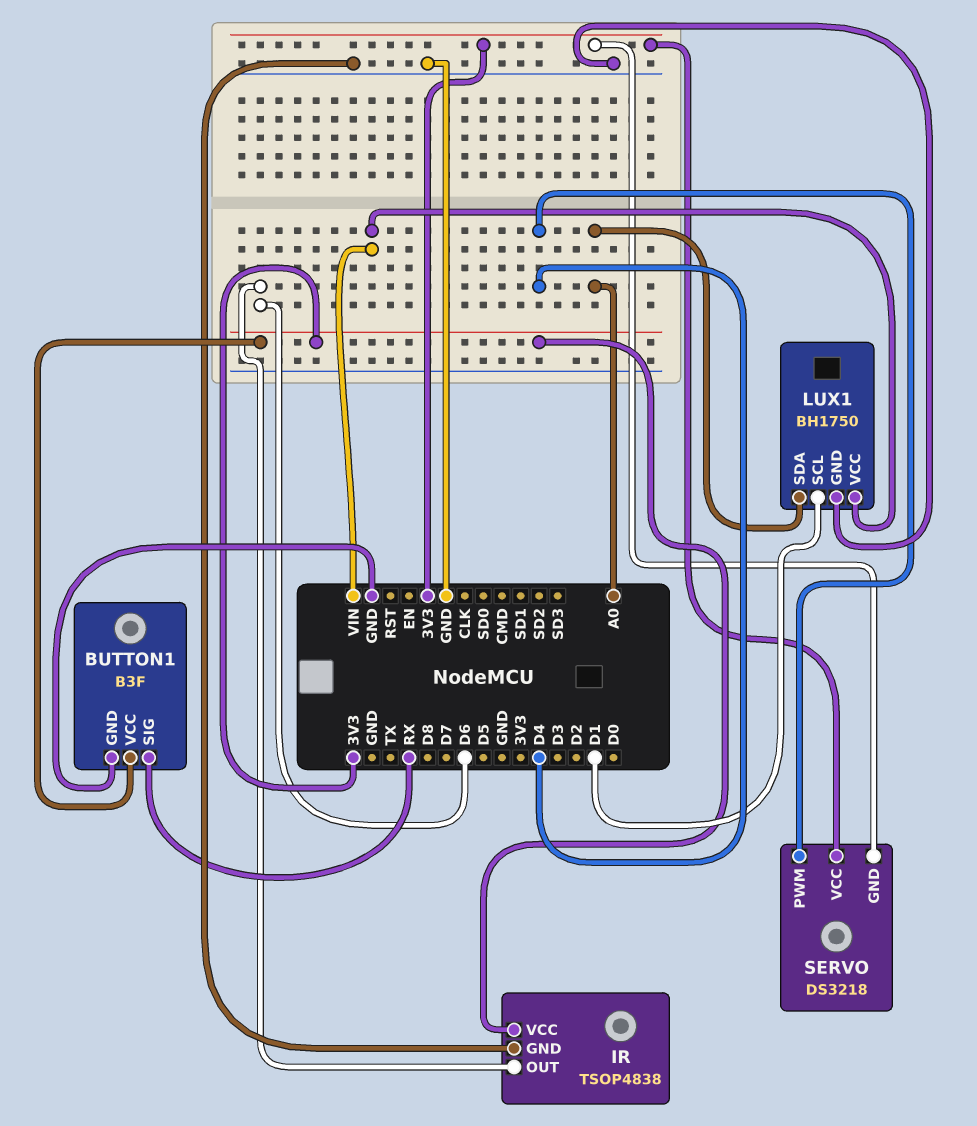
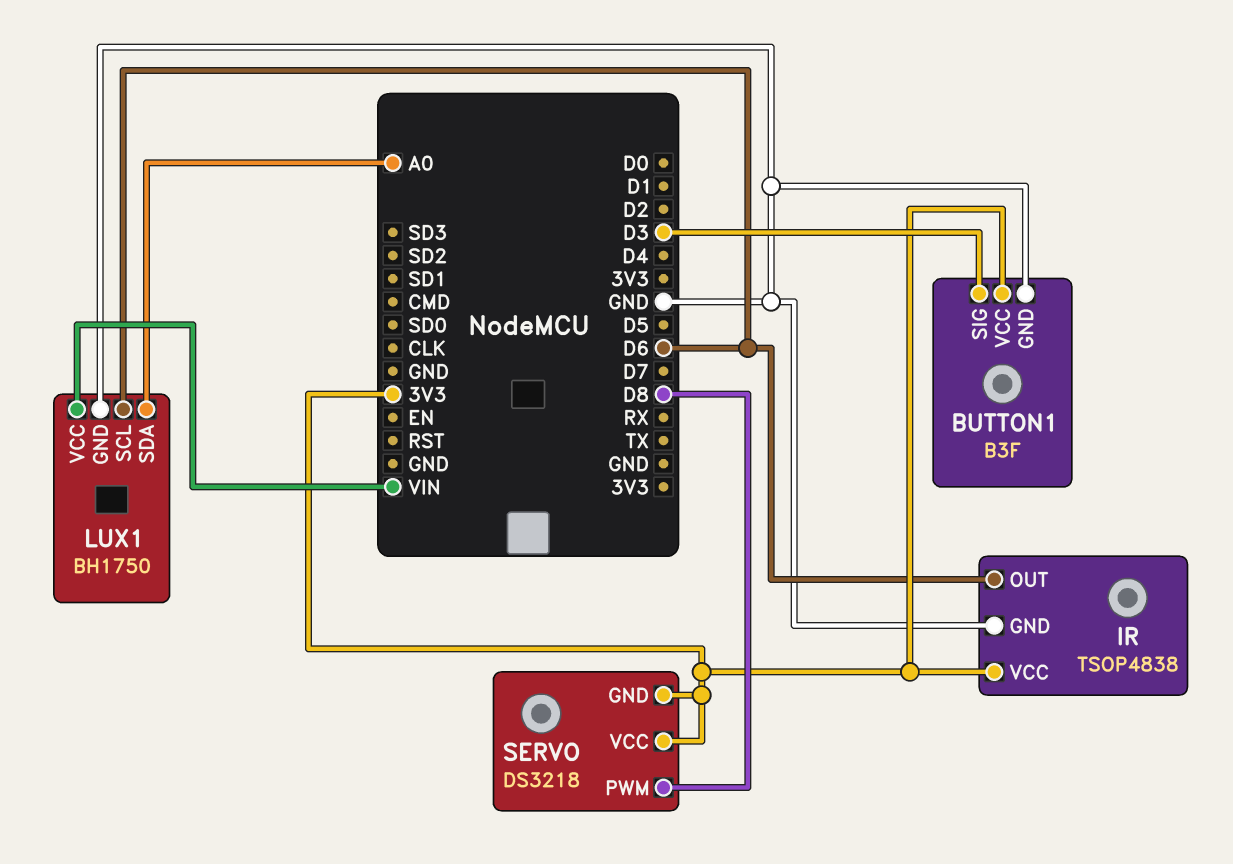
BUTTON1 pin SIG: RX -> D3
LUX1 pin SCL: D1 -> D6
SERVO pin PWM: D4 -> D8

